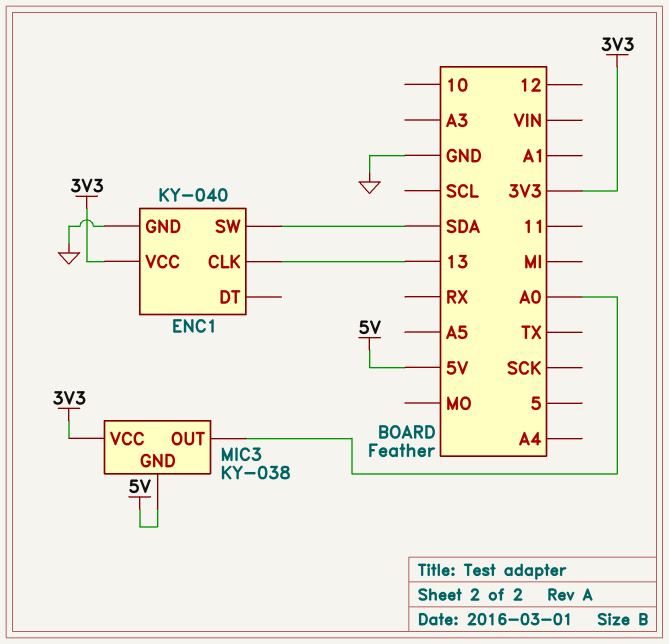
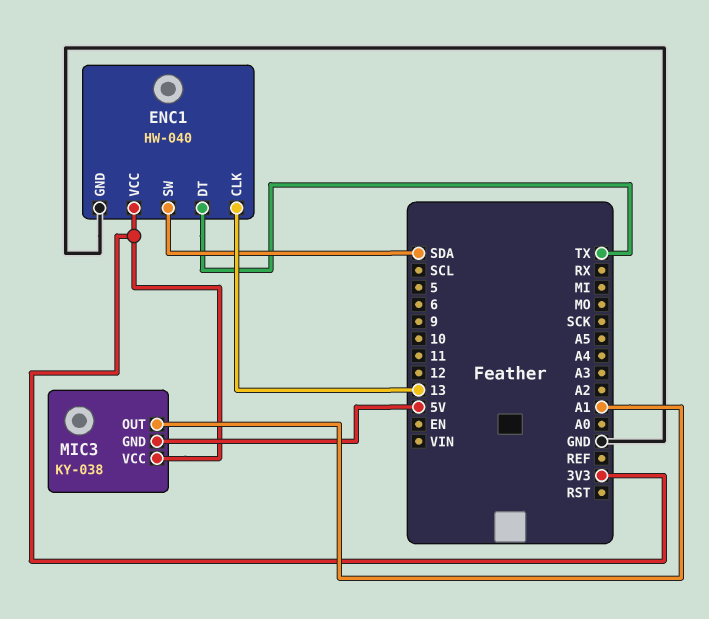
ENC1: KY-040 -> HW-040
ENC1 pin DT: none -> TX
MIC3 pin OUT: A0 -> A1

